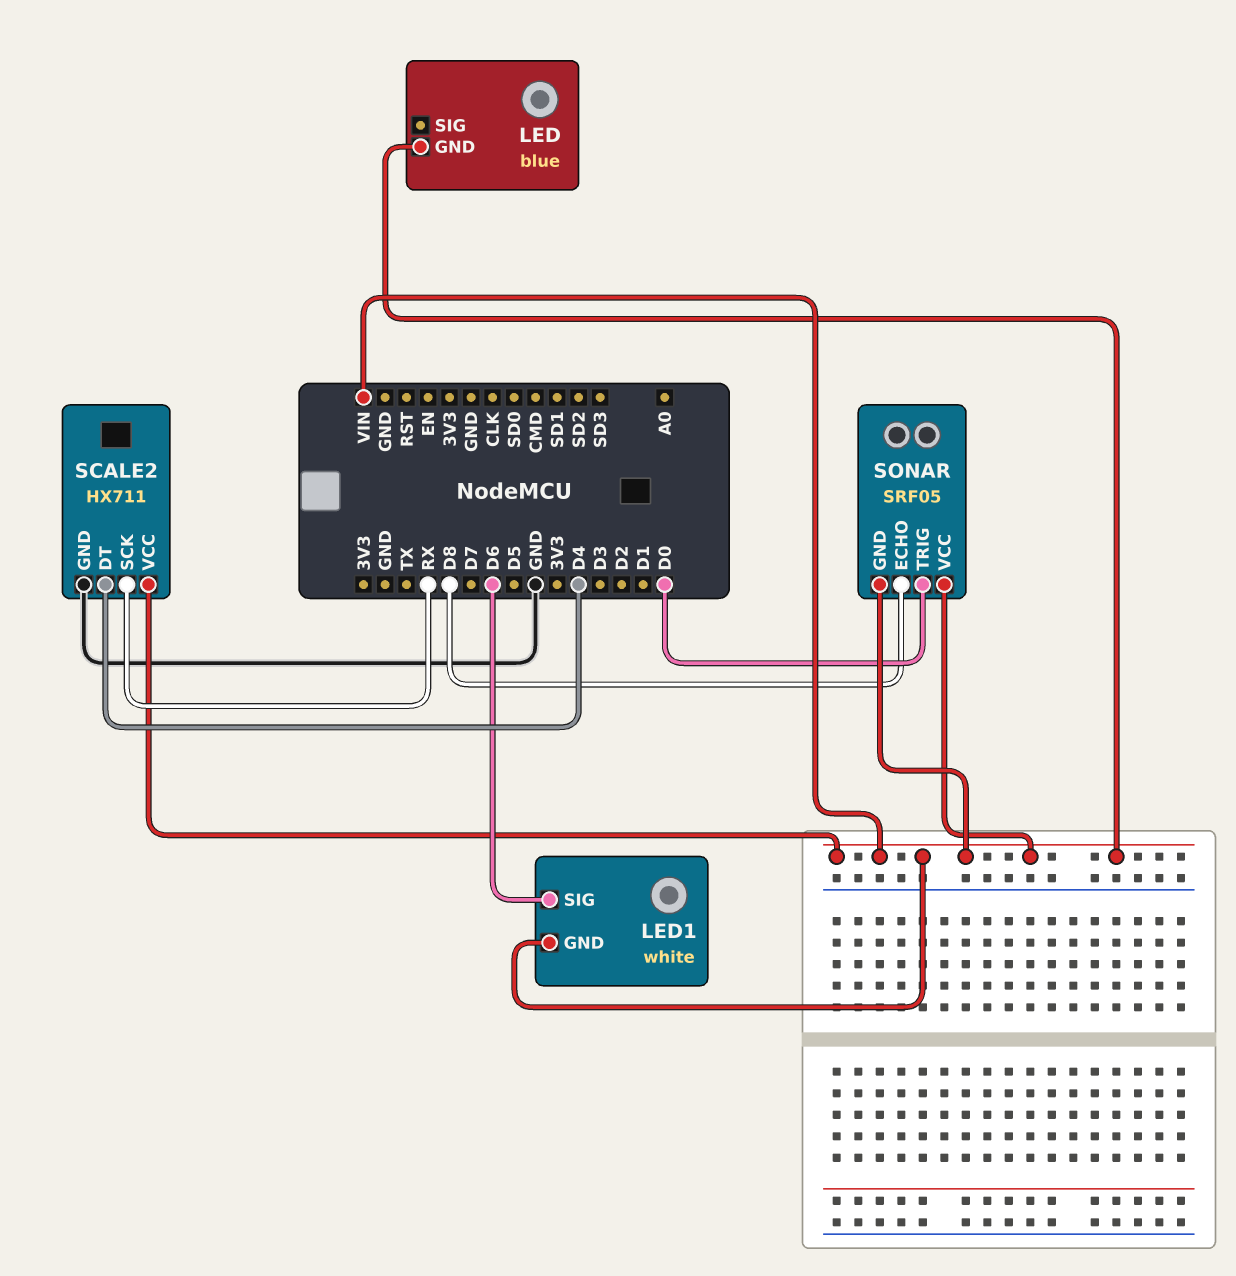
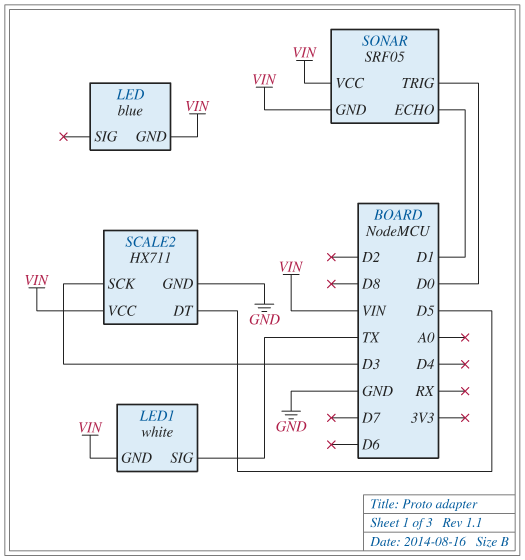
LED1 pin SIG: D6 -> TX
SCALE2 pin DT: D4 -> D5
SCALE2 pin SCK: RX -> D3
SONAR pin ECHO: D8 -> D1

